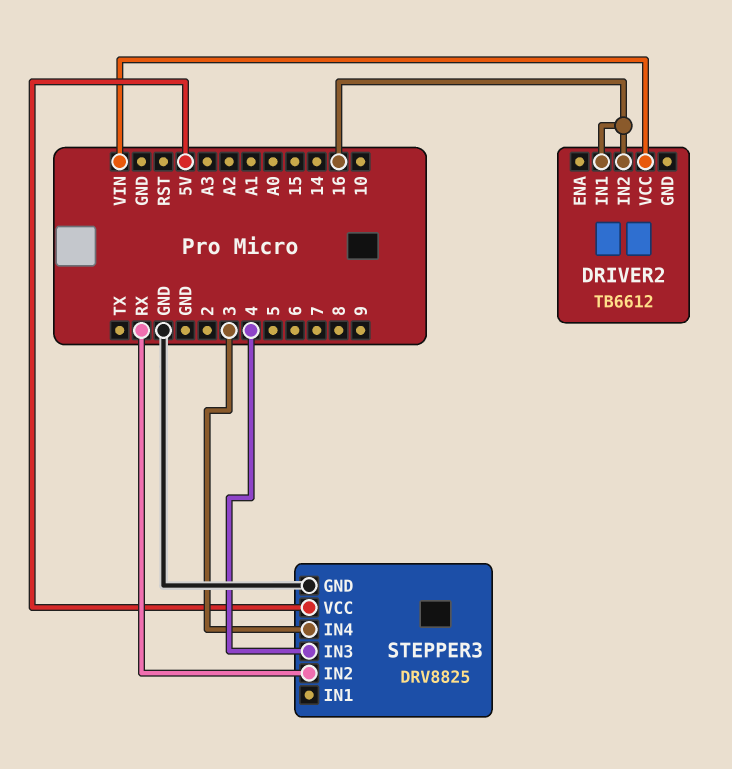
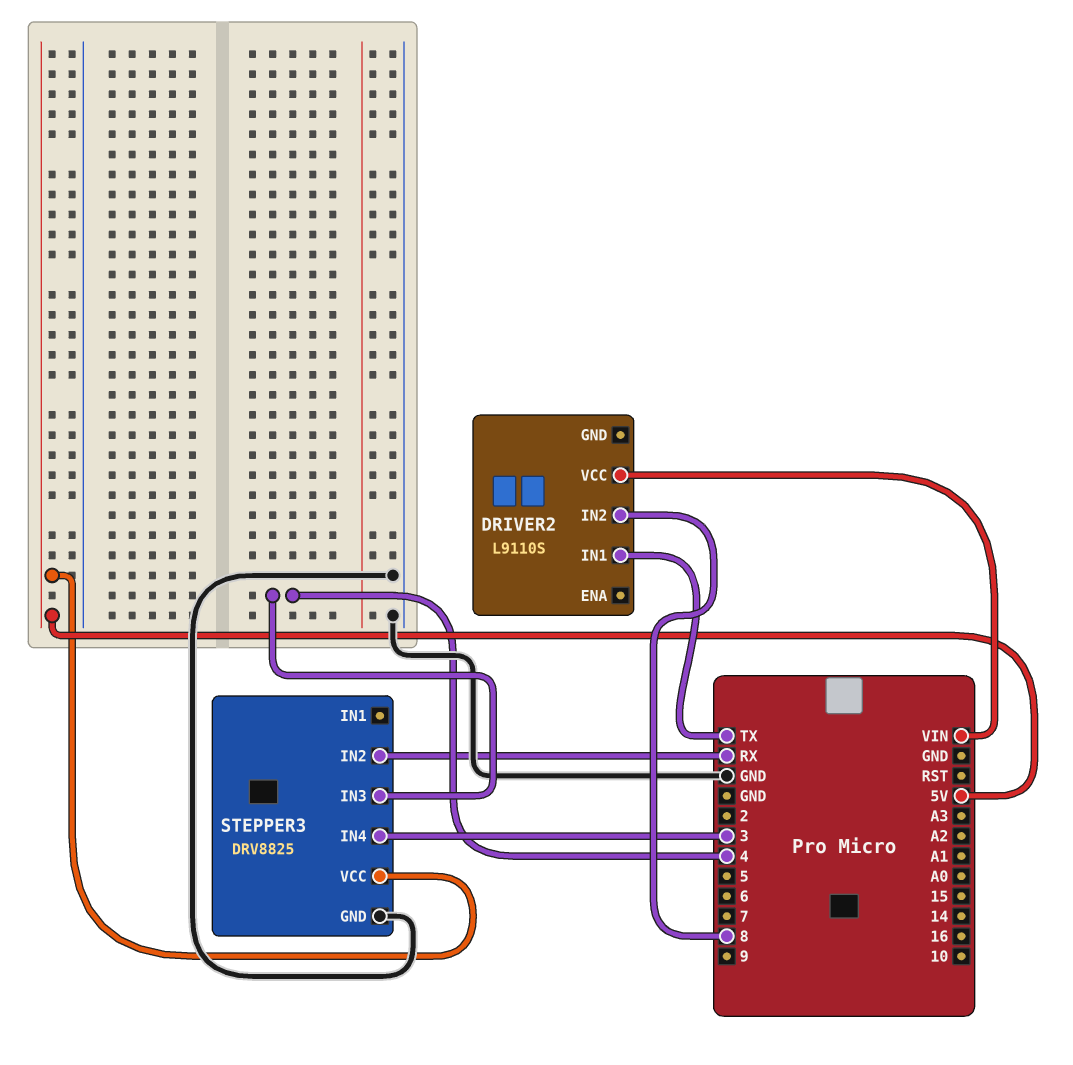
DRIVER2: TB6612 -> L9110S
DRIVER2 pin IN1: 16 -> TX
DRIVER2 pin IN2: 16 -> 8

